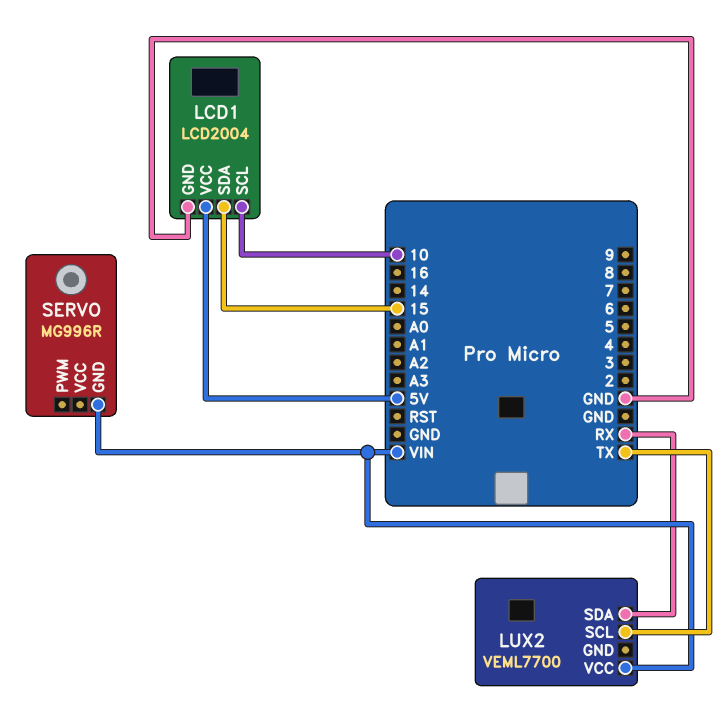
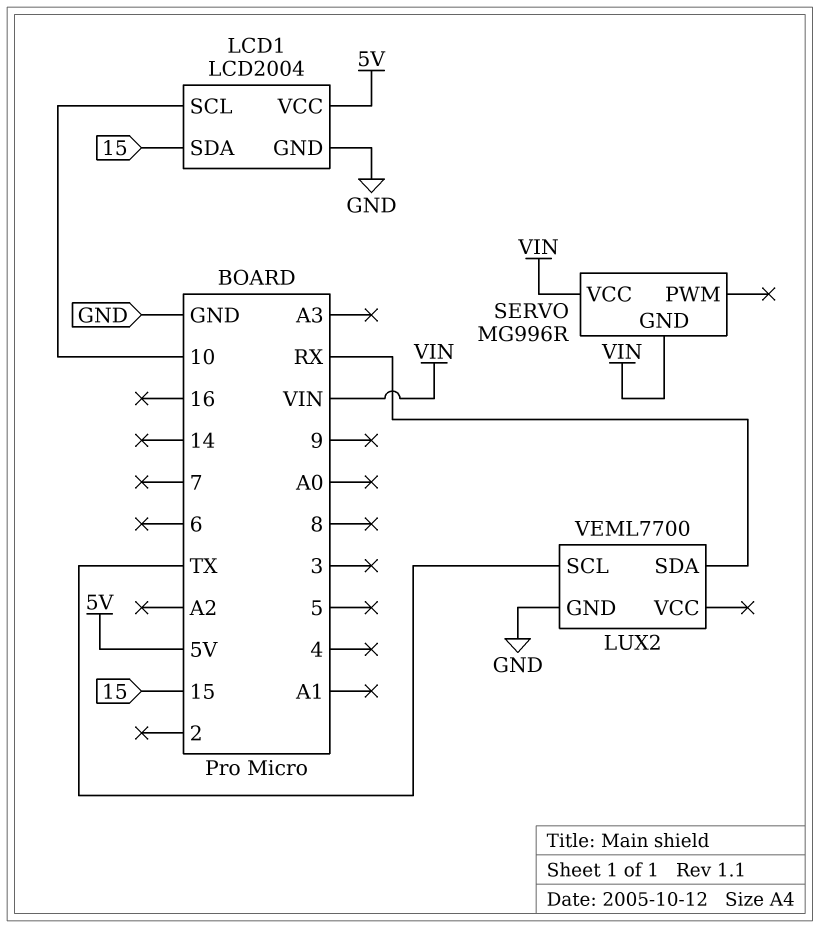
LUX2 pin GND: none -> GND
LUX2 pin VCC: VIN -> none
SERVO pin VCC: none -> VIN

